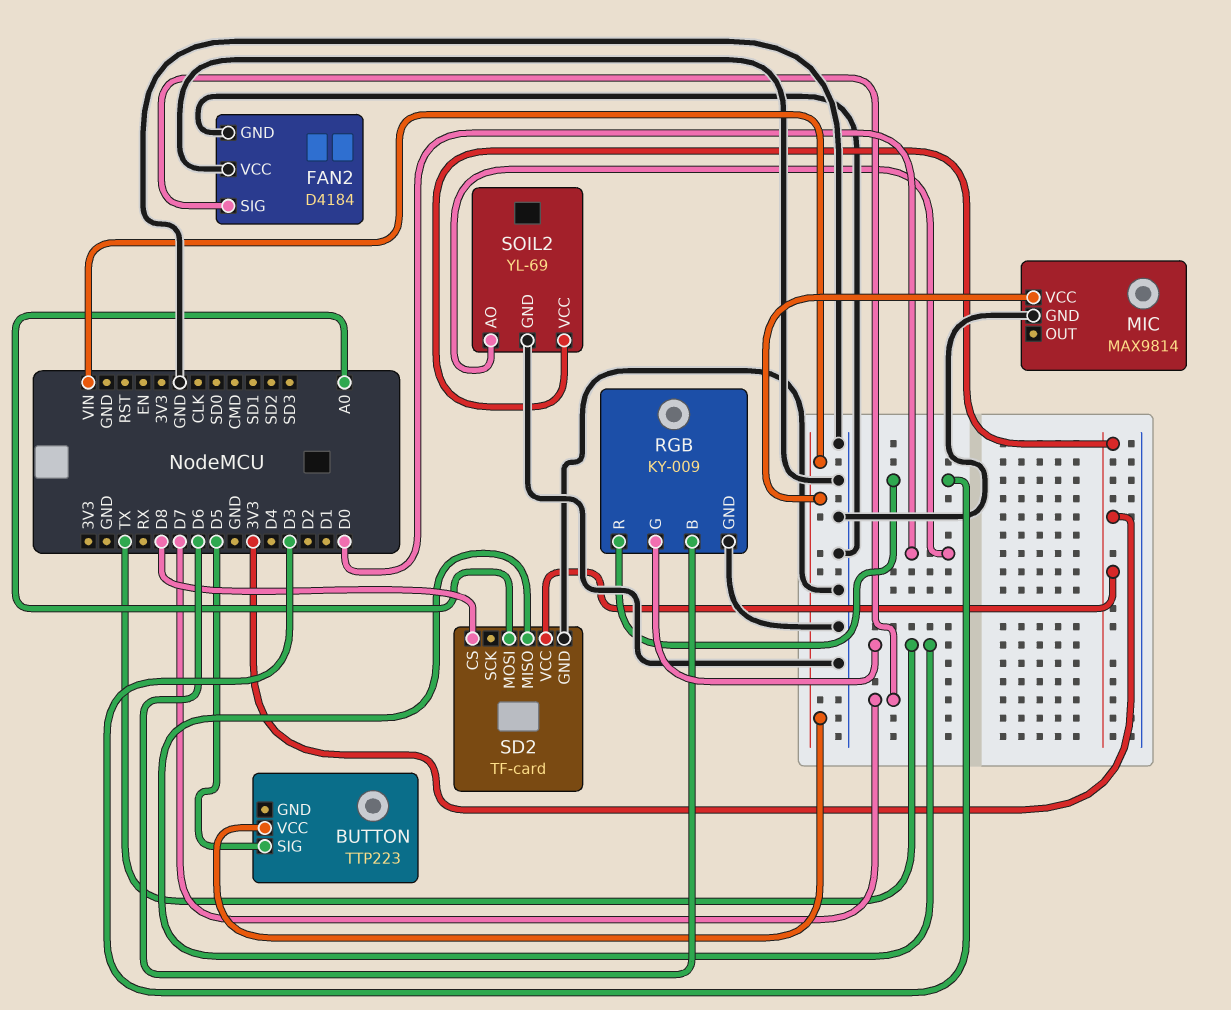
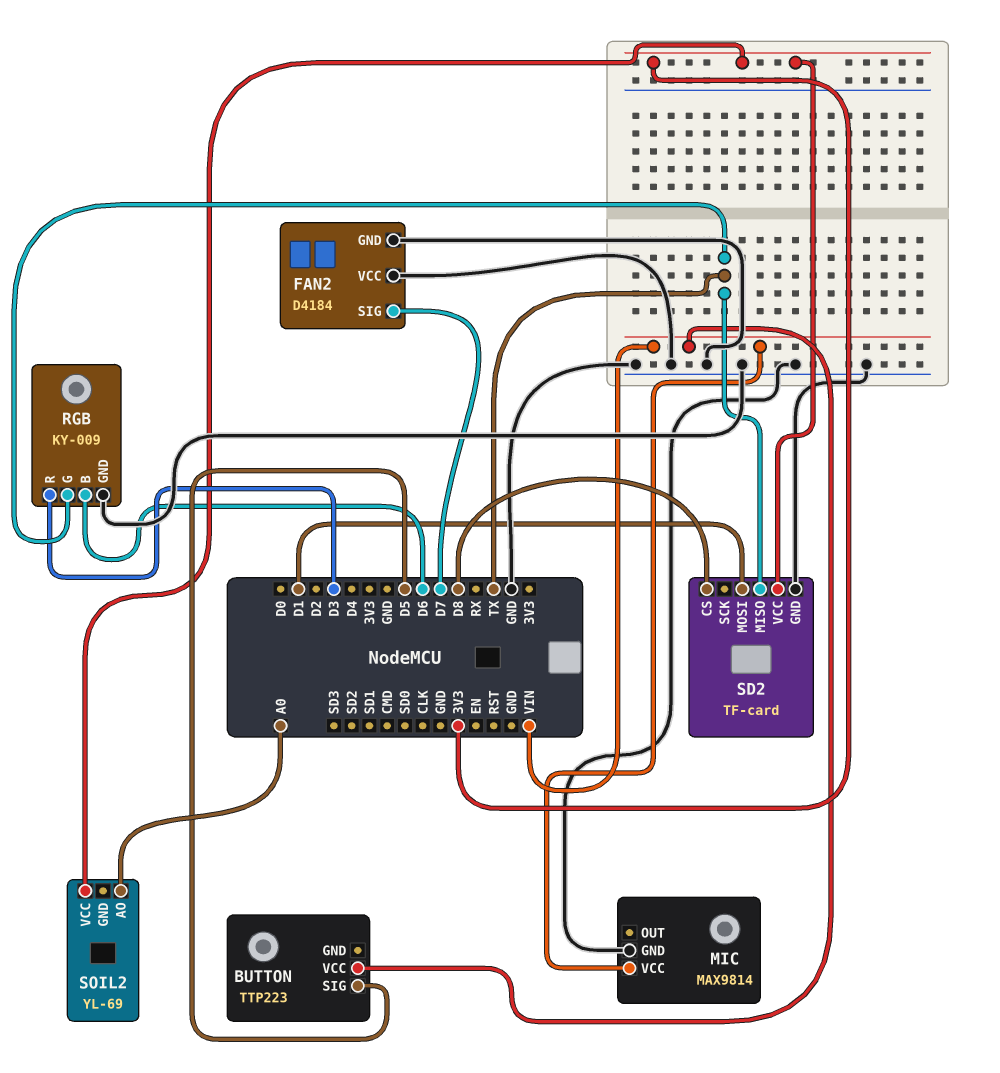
SD2 pin MOSI: A0 -> D1
SOIL2 pin AO: D0 -> A0
SOIL2 pin GND: GND -> none

